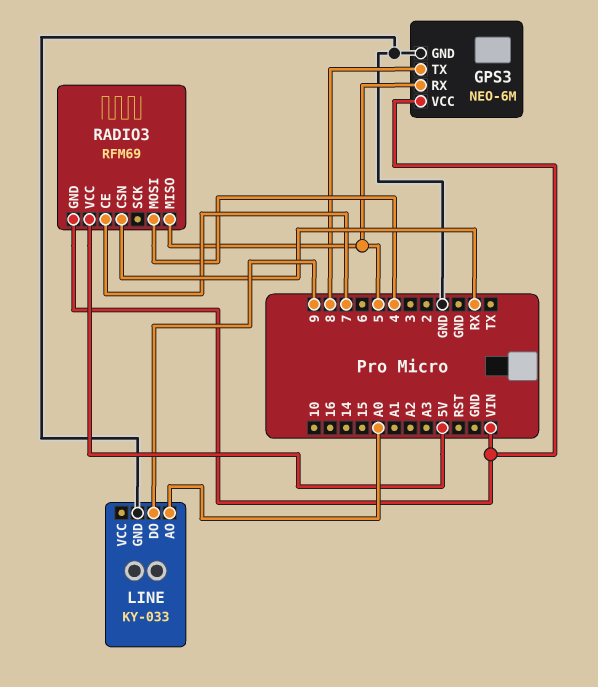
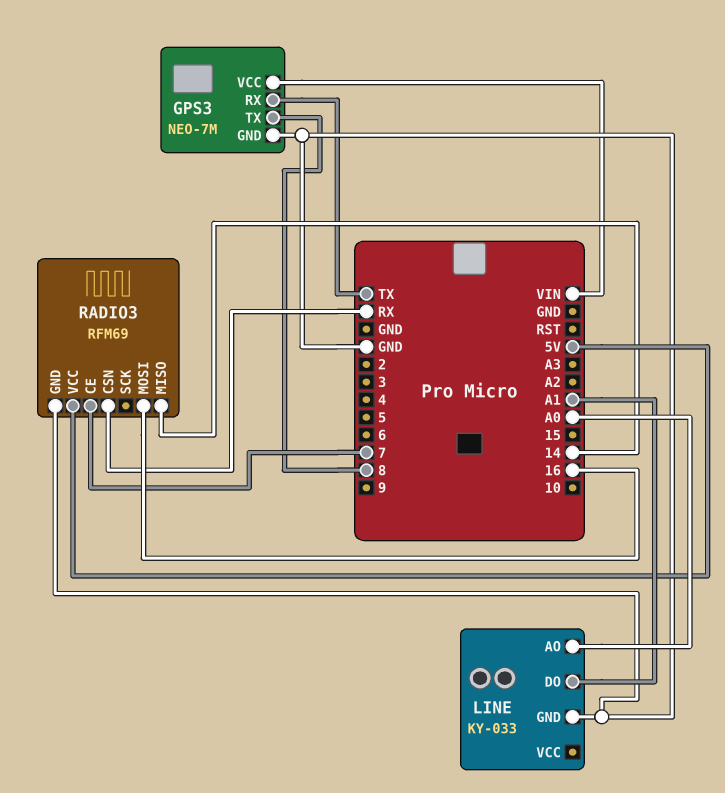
GPS3: NEO-6M -> NEO-7M
GPS3 pin RX: 5 -> TX
LINE pin DO: 9 -> A1
RADIO3 pin GND: VIN -> GND
RADIO3 pin MISO: 5 -> 14
RADIO3 pin MOSI: 4 -> 16

